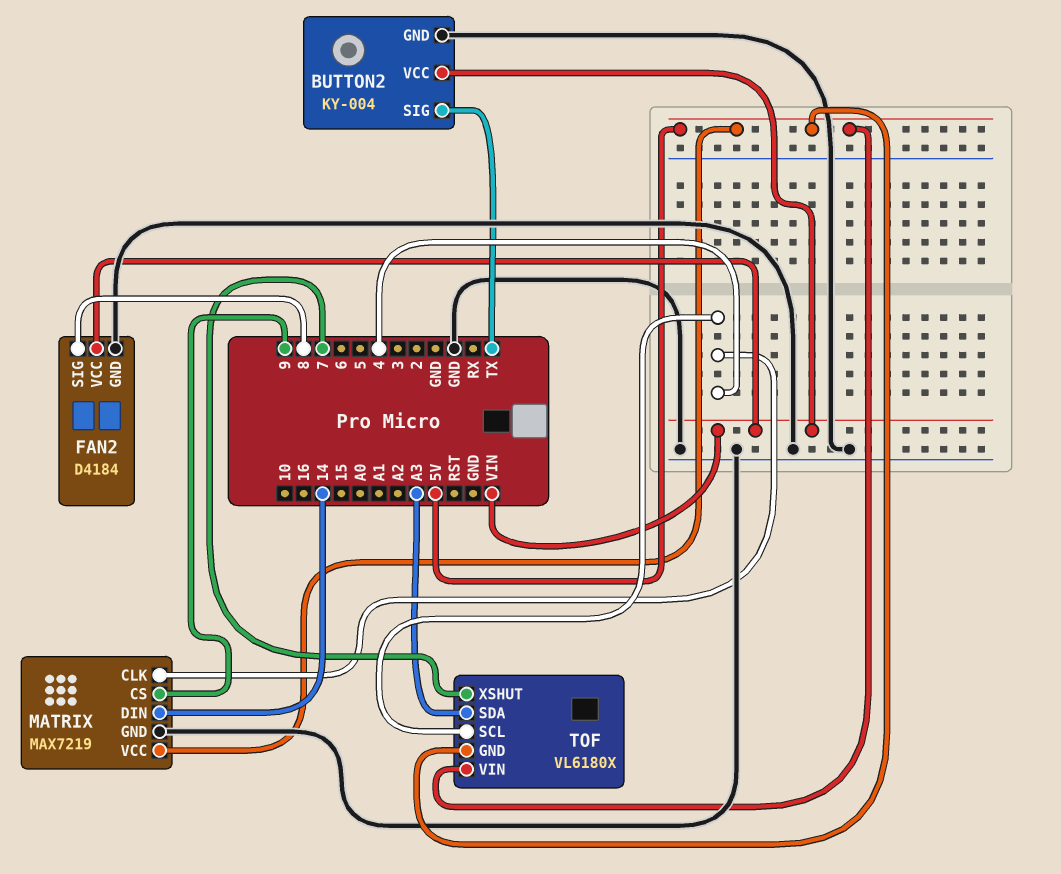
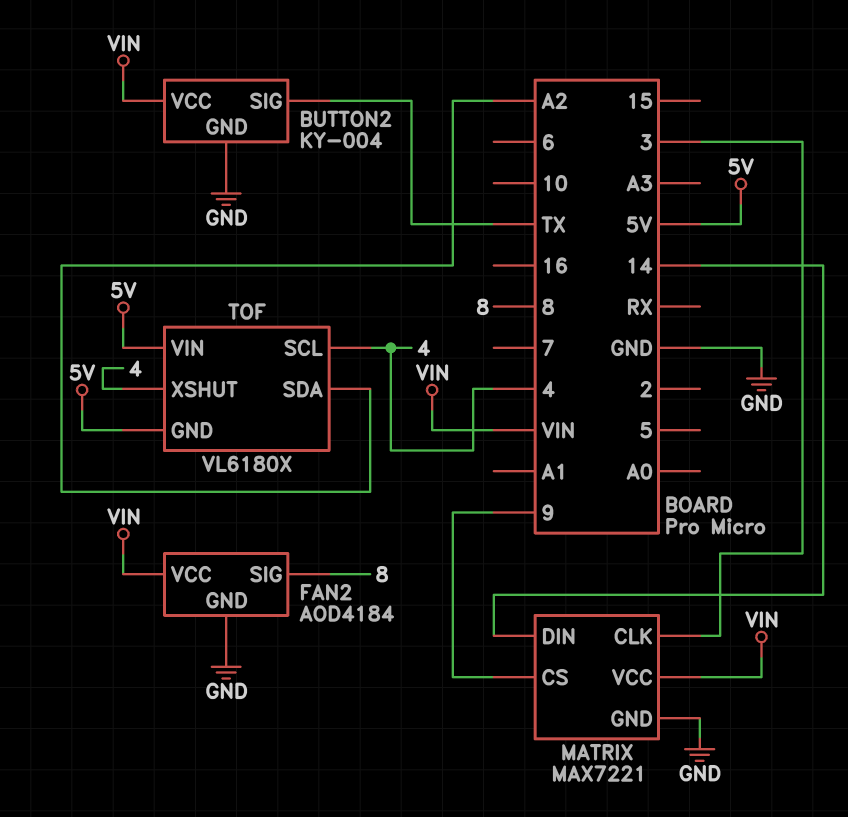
FAN2: D4184 -> AOD4184
MATRIX: MAX7219 -> MAX7221
MATRIX pin CLK: 4 -> 3
MATRIX pin VCC: 5V -> VIN
TOF pin SDA: A3 -> A2
TOF pin XSHUT: 7 -> 4

